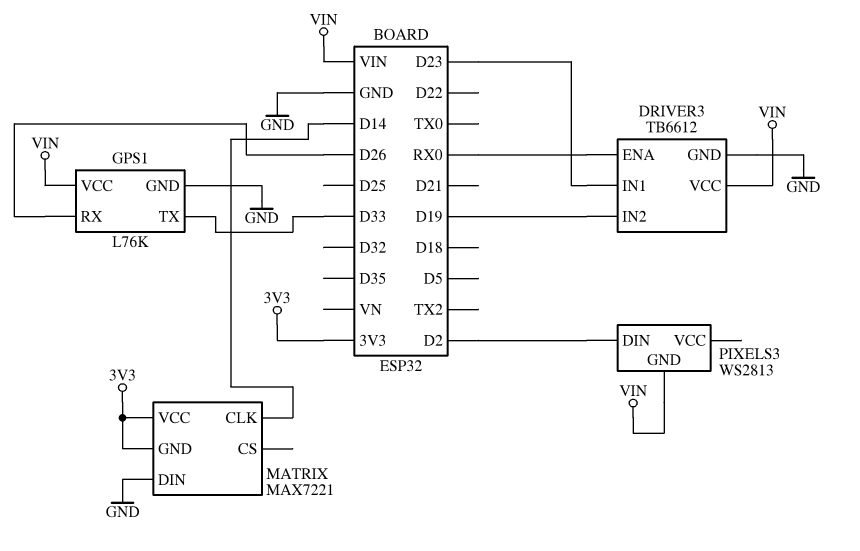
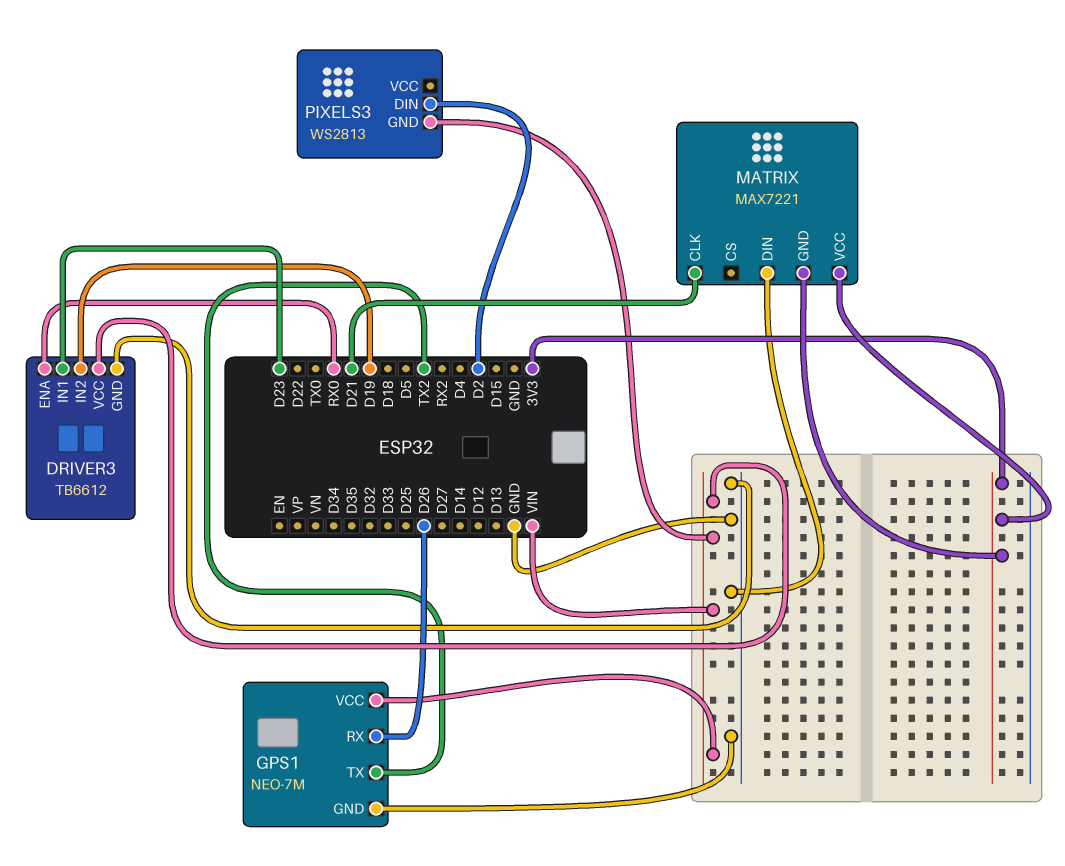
GPS1: L76K -> NEO-7M
GPS1 pin TX: D33 -> TX2
MATRIX pin CLK: D14 -> D21

